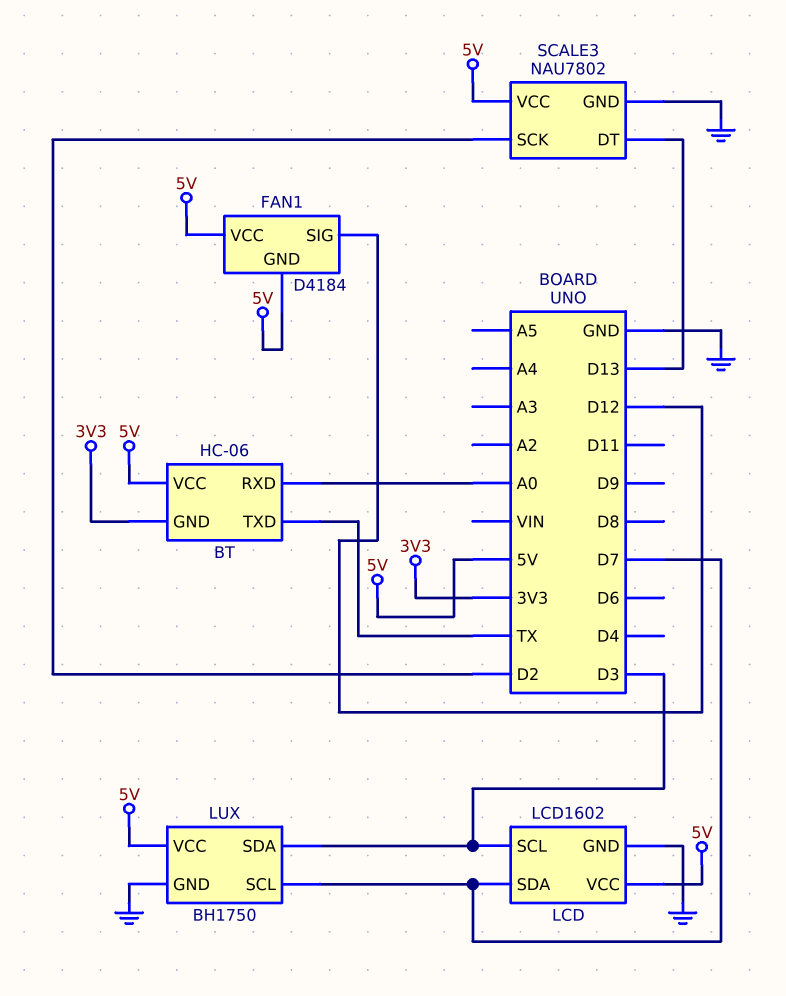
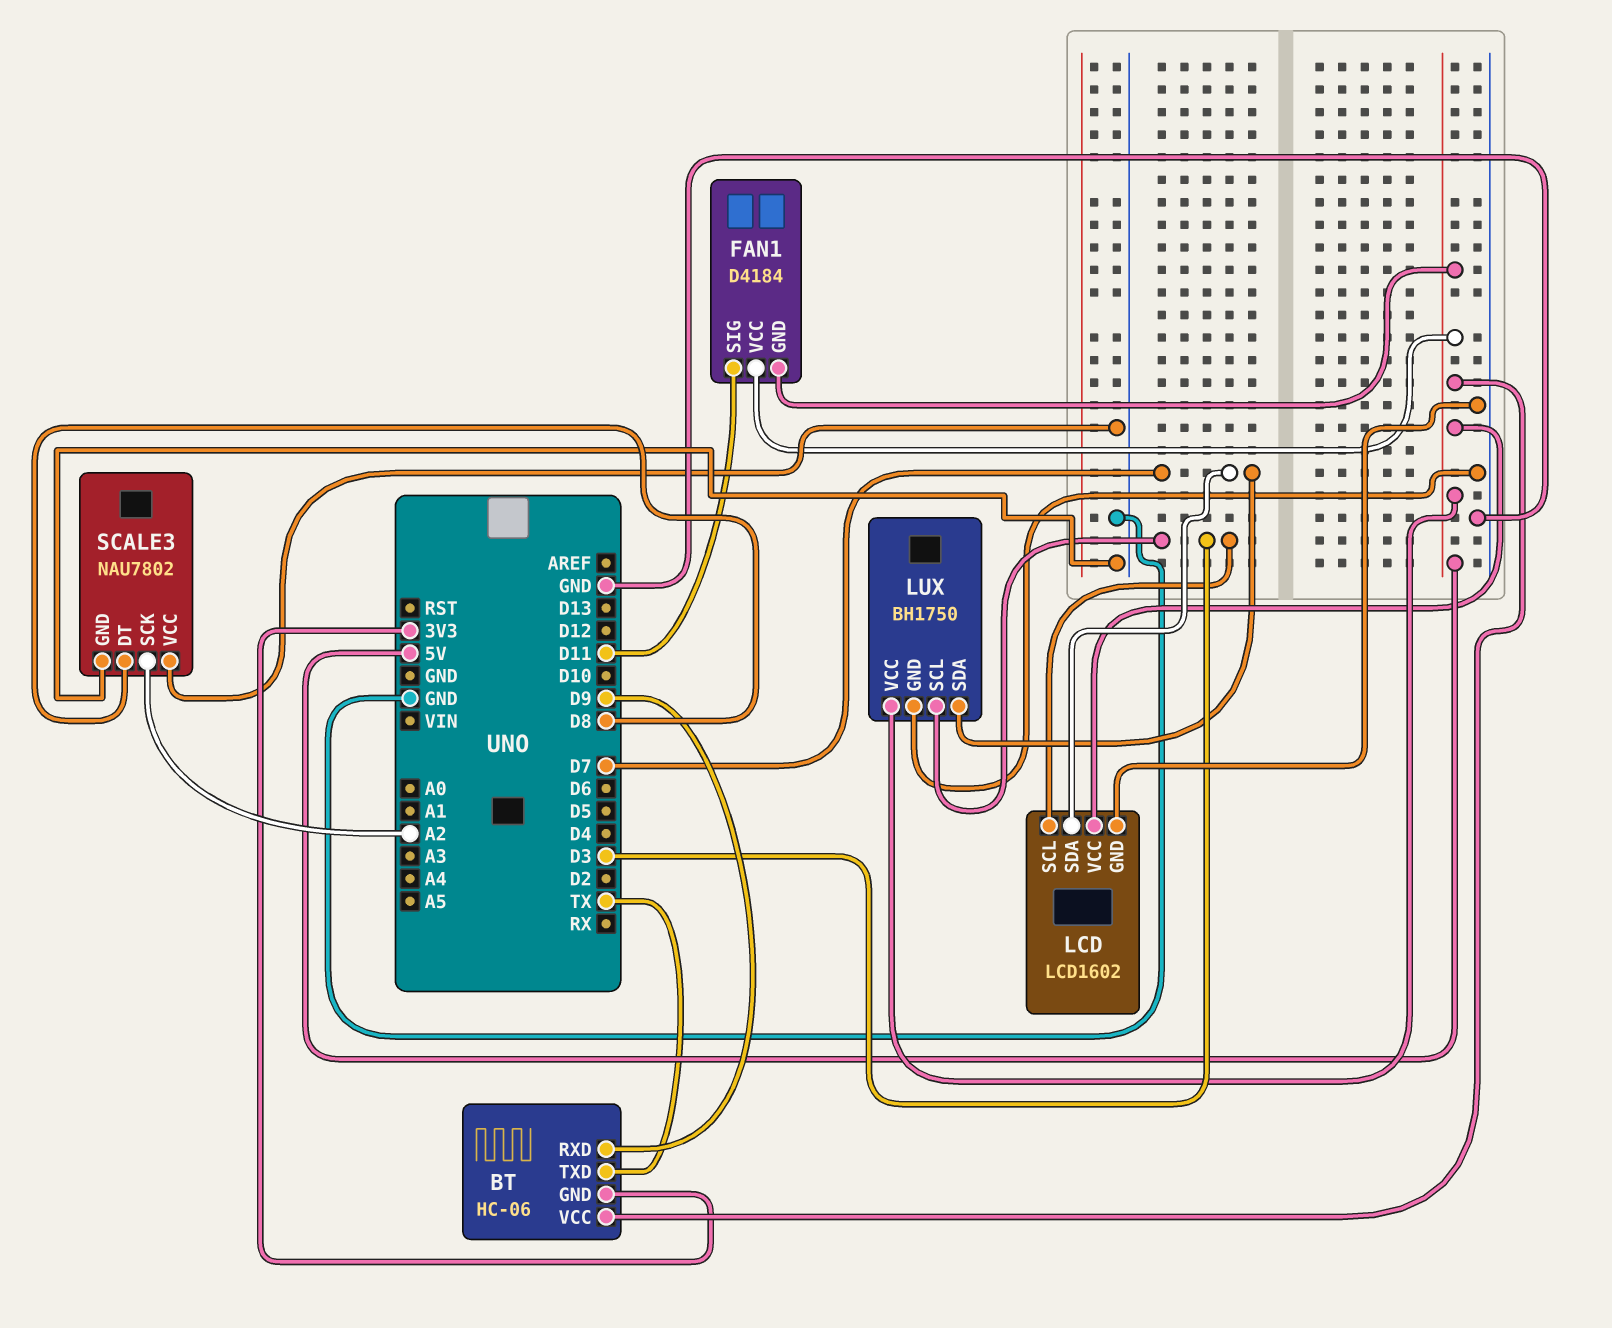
BT pin RXD: A0 -> D9
FAN1 pin SIG: D12 -> D11
LUX pin SCL: D7 -> D3
LUX pin SDA: D3 -> D7
SCALE3 pin DT: D13 -> D8
SCALE3 pin SCK: D2 -> A2
SCALE3 pin VCC: 5V -> GND

